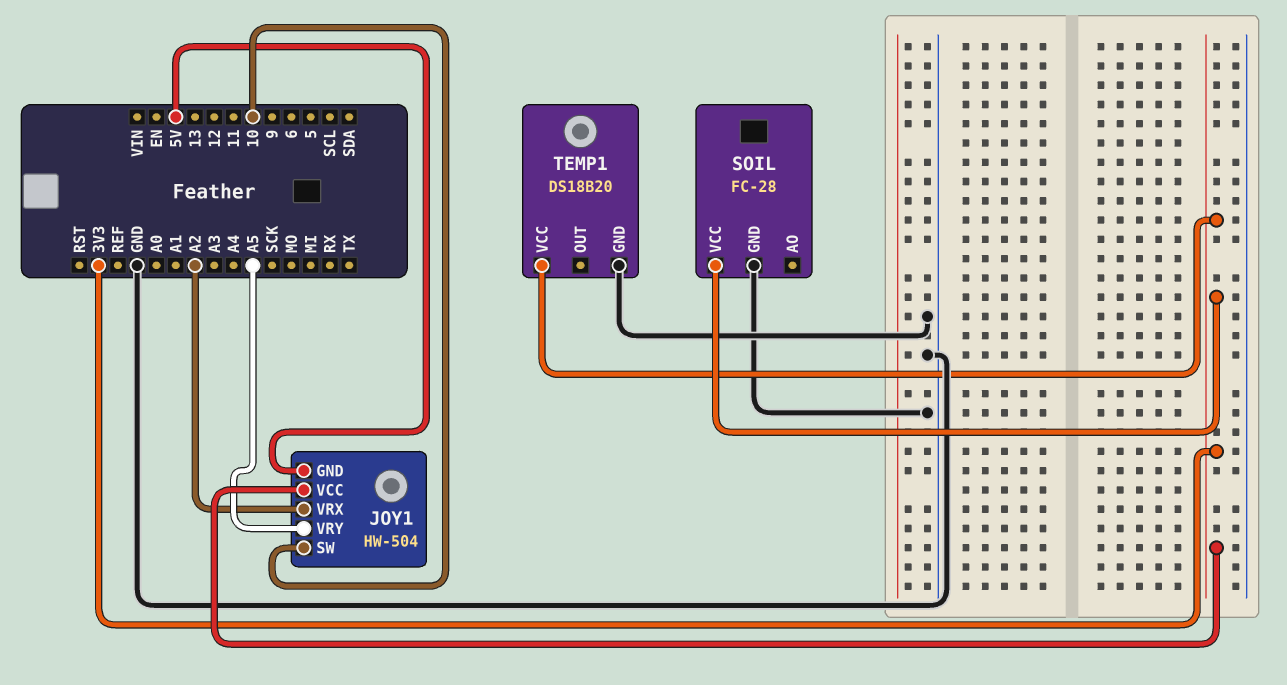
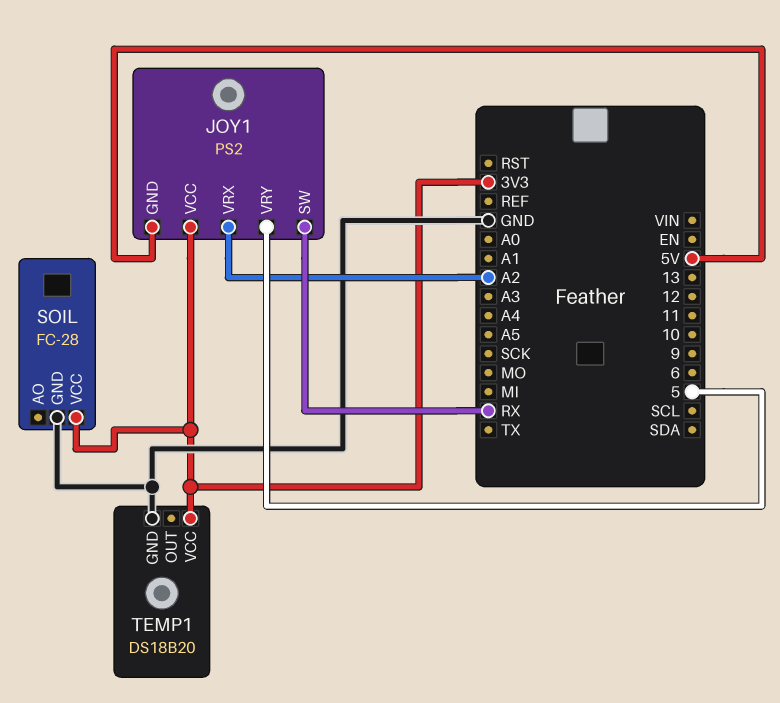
JOY1: HW-504 -> PS2
JOY1 pin SW: 10 -> RX
JOY1 pin VRY: A5 -> 5

